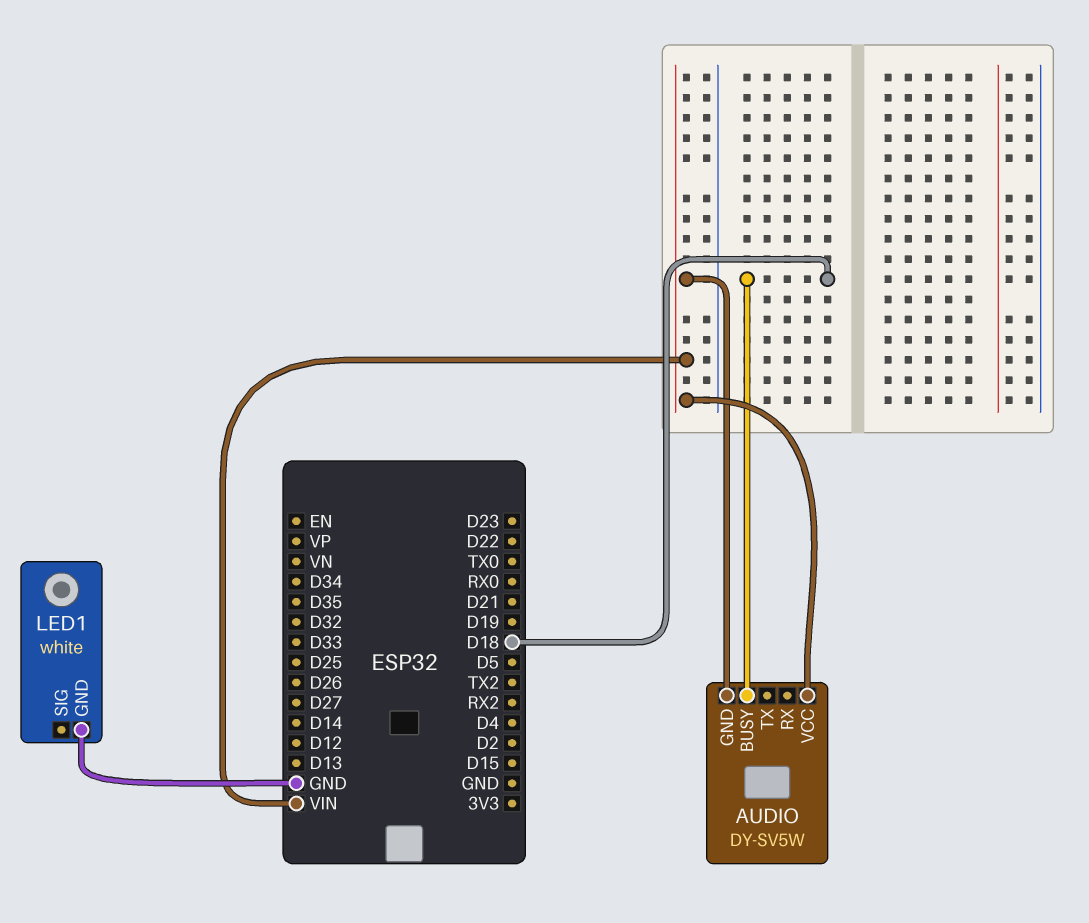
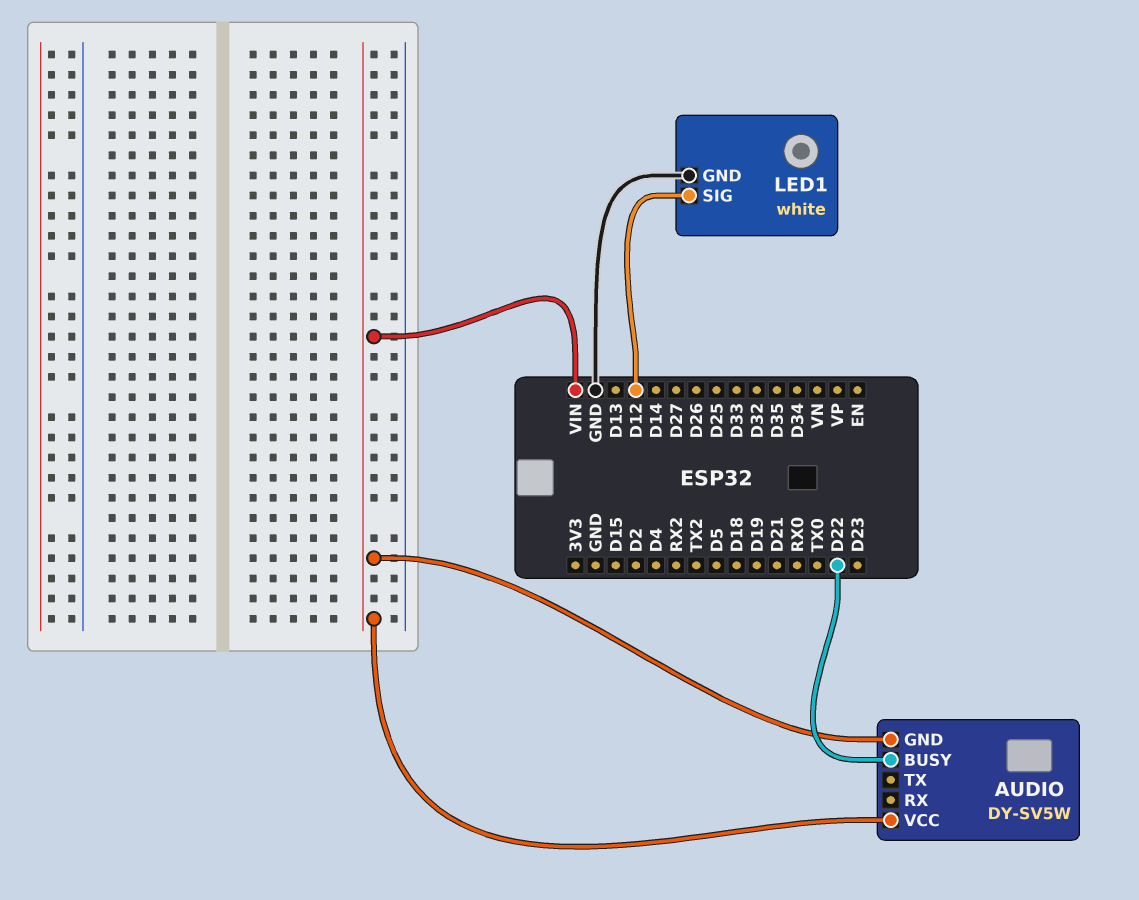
AUDIO pin BUSY: D18 -> D22
LED1 pin SIG: none -> D12

